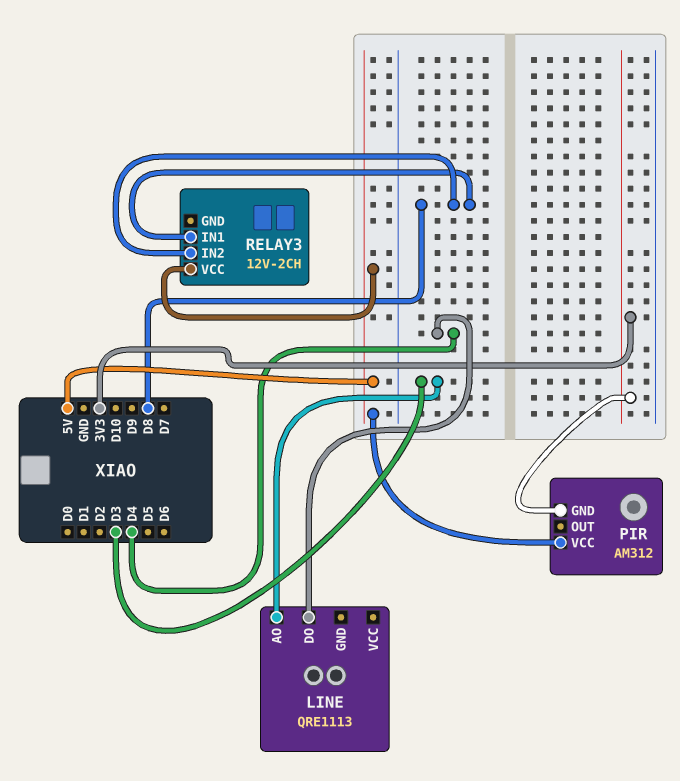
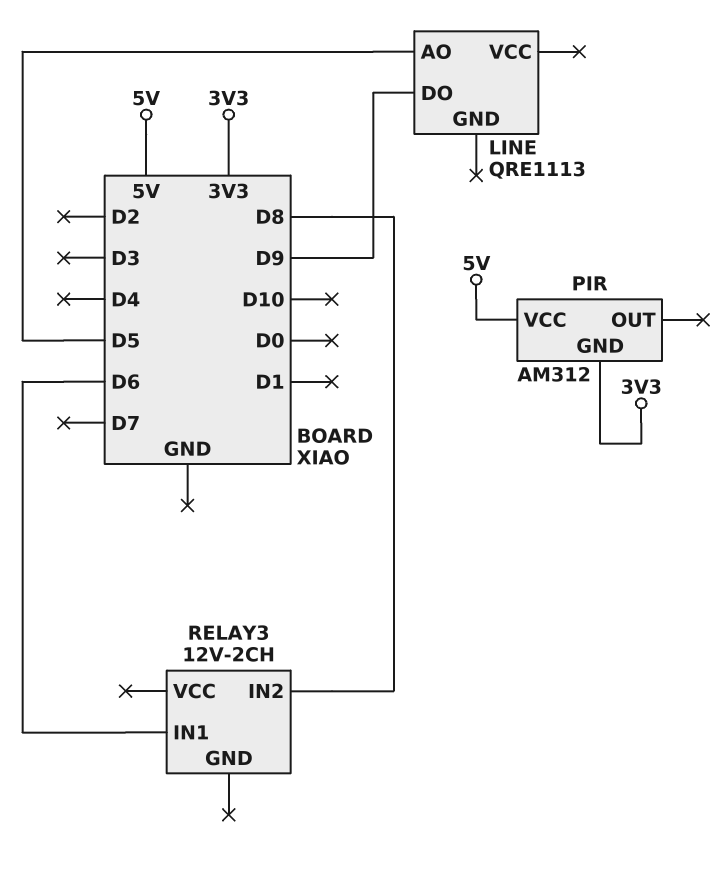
LINE pin AO: D3 -> D5
LINE pin DO: D4 -> D9
RELAY3 pin IN1: D8 -> D6
RELAY3 pin VCC: 5V -> none

